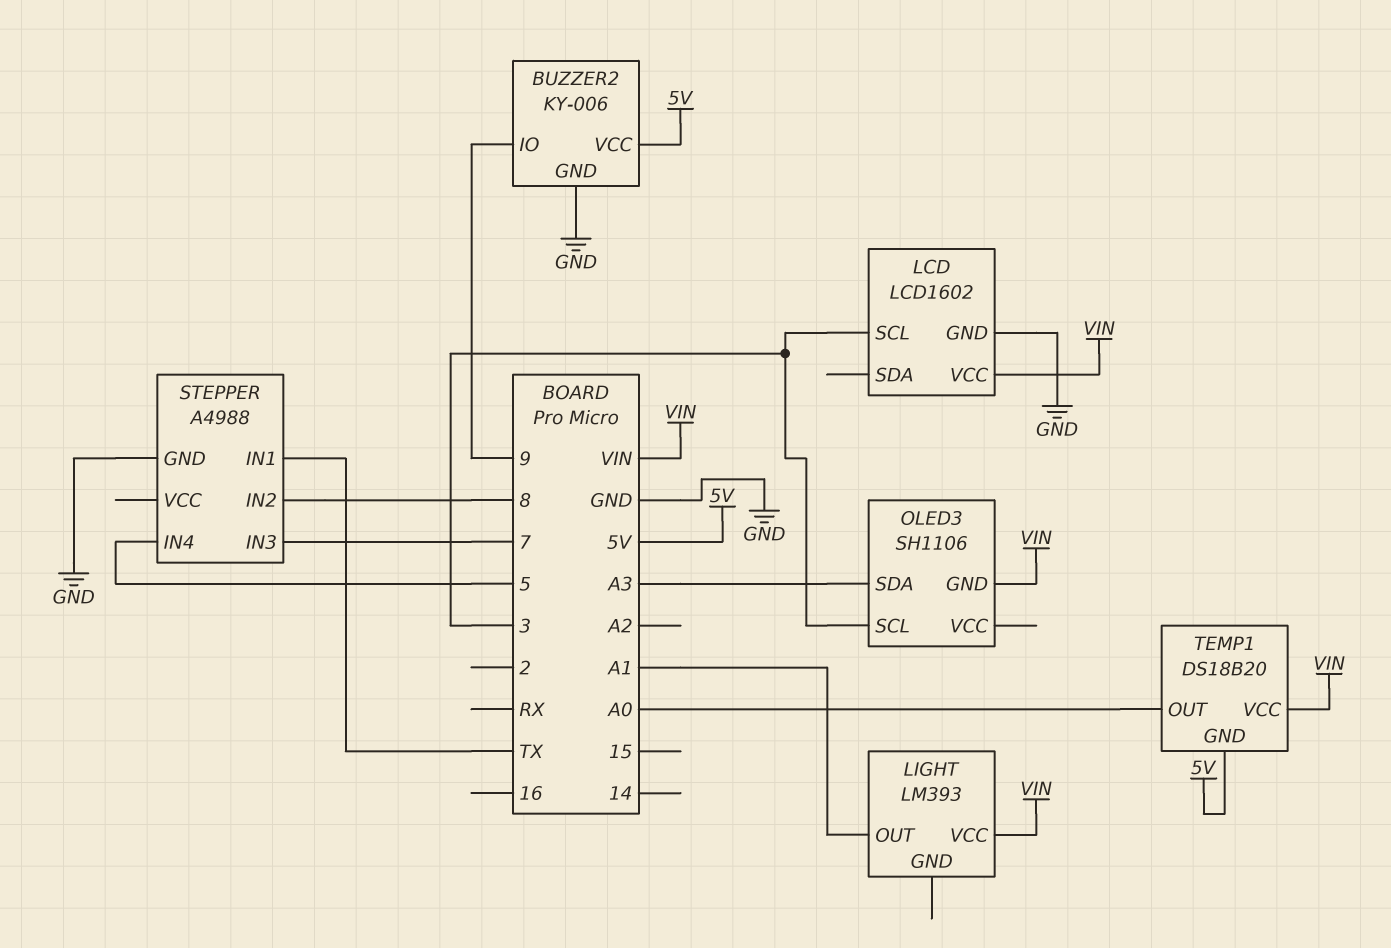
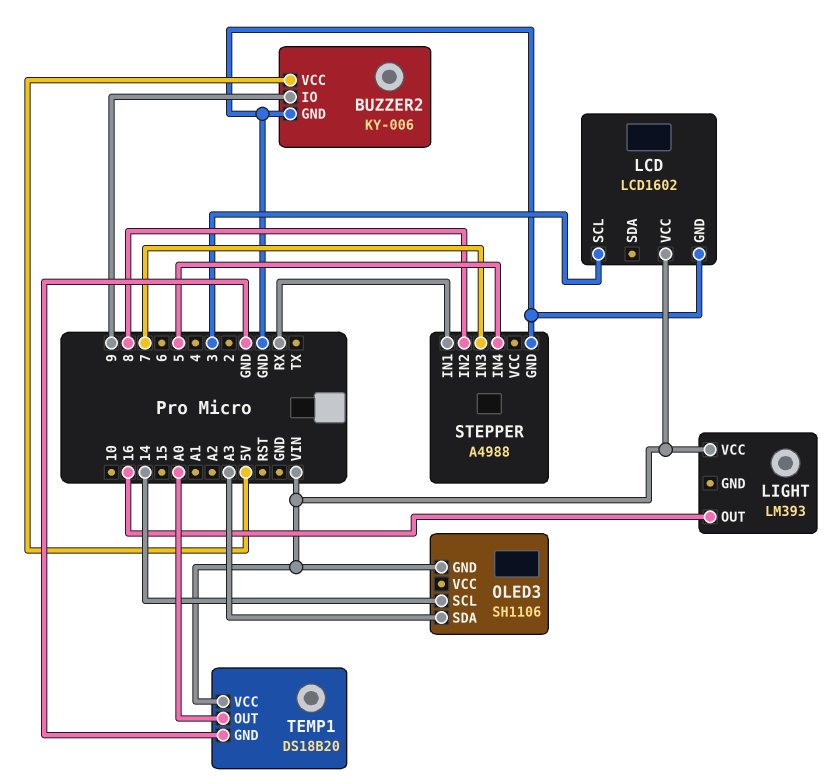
LIGHT pin OUT: A1 -> 16
OLED3 pin SCL: 3 -> 14
STEPPER pin IN1: TX -> RX
TEMP1 pin GND: 5V -> GND

